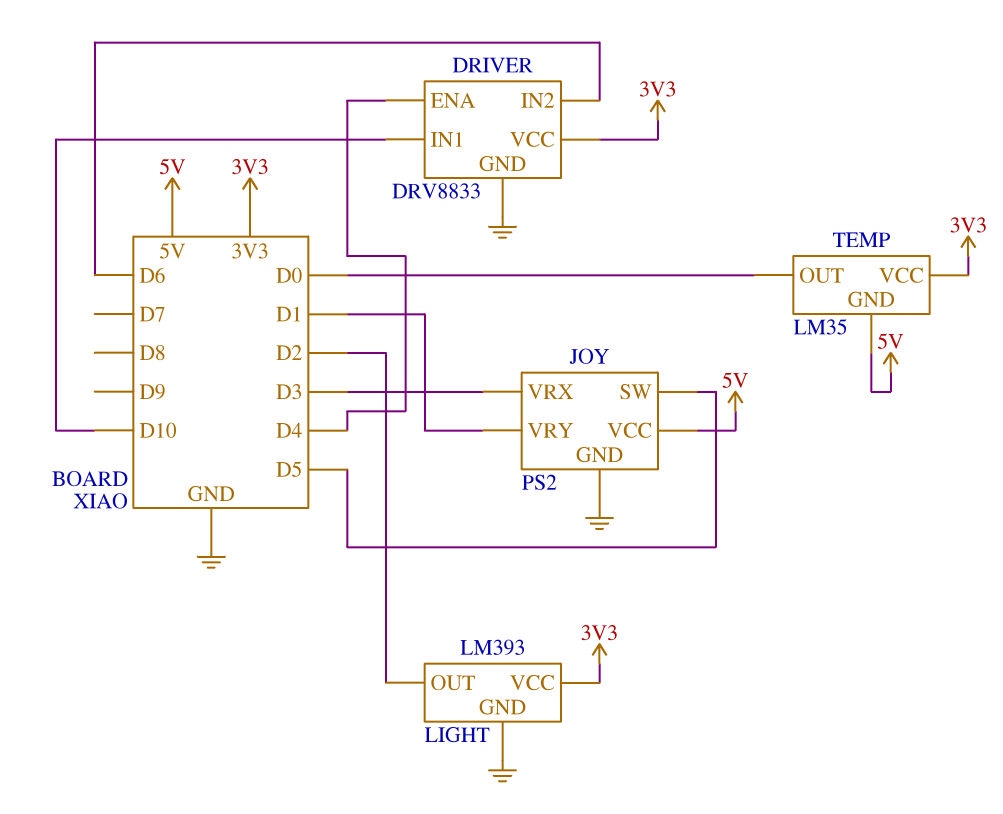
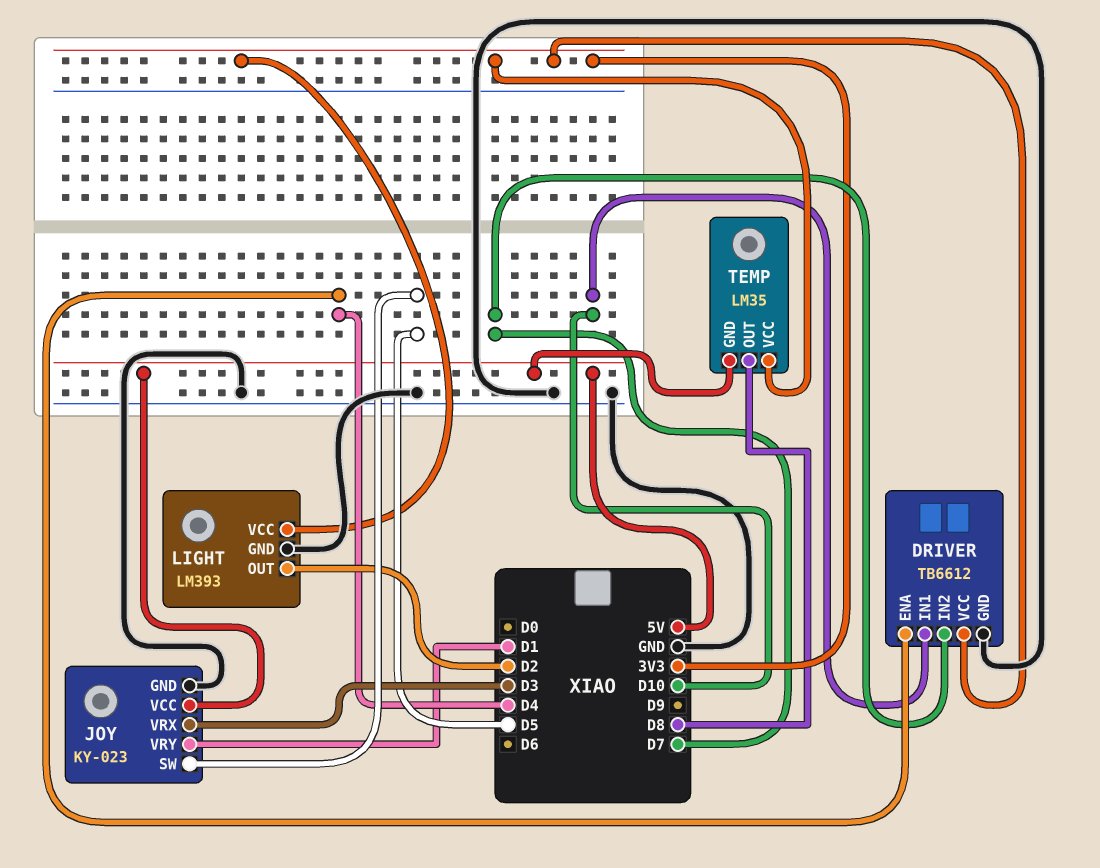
DRIVER: DRV8833 -> TB6612
DRIVER pin IN2: D6 -> D7
JOY: PS2 -> KY-023
TEMP pin OUT: D0 -> D8

